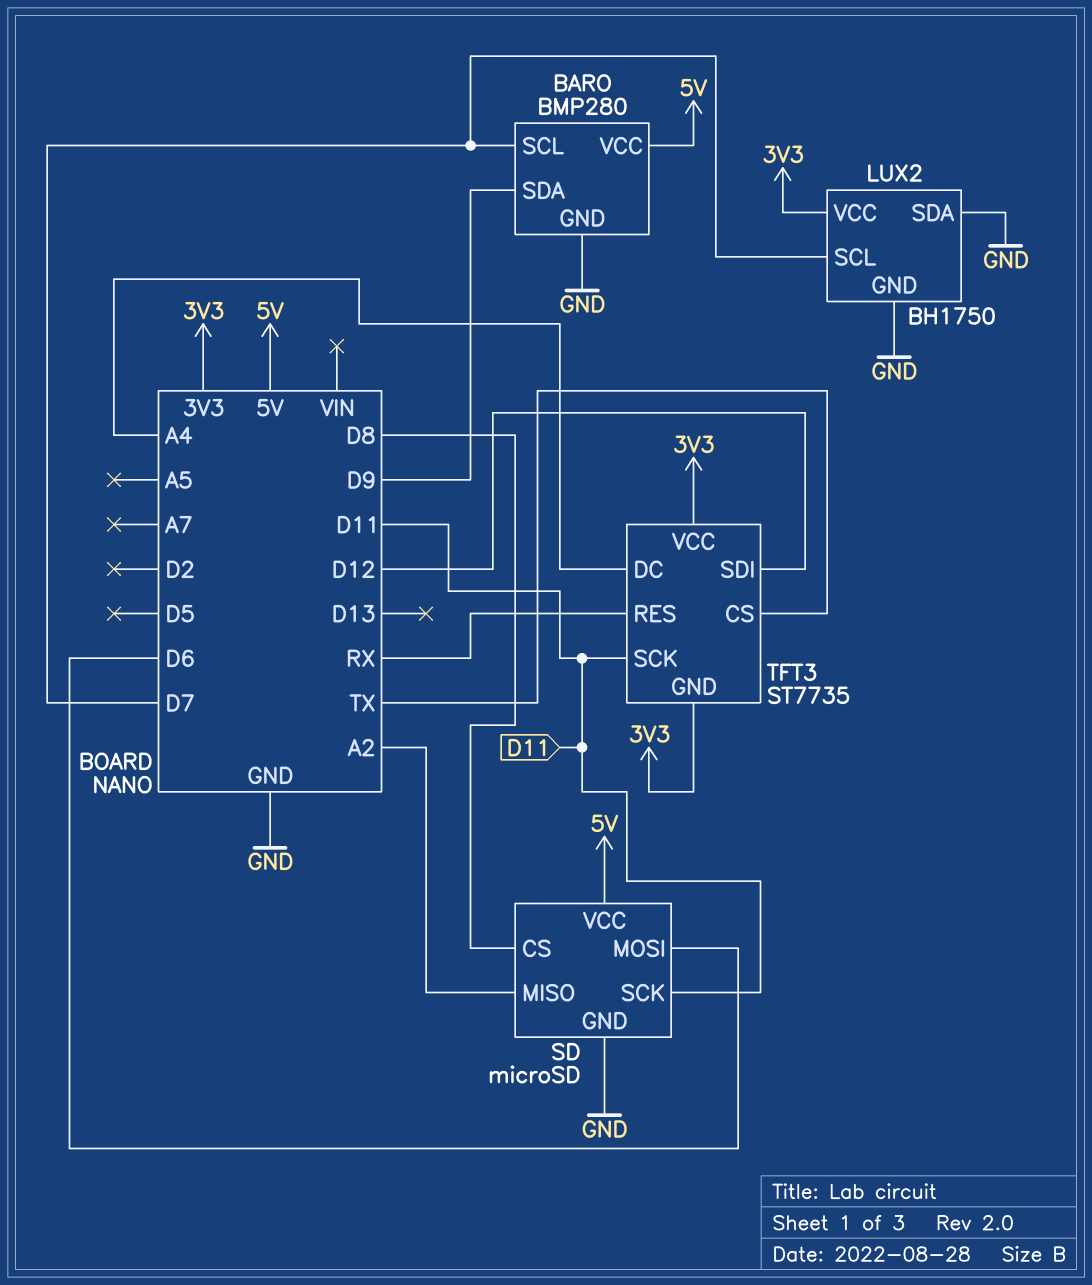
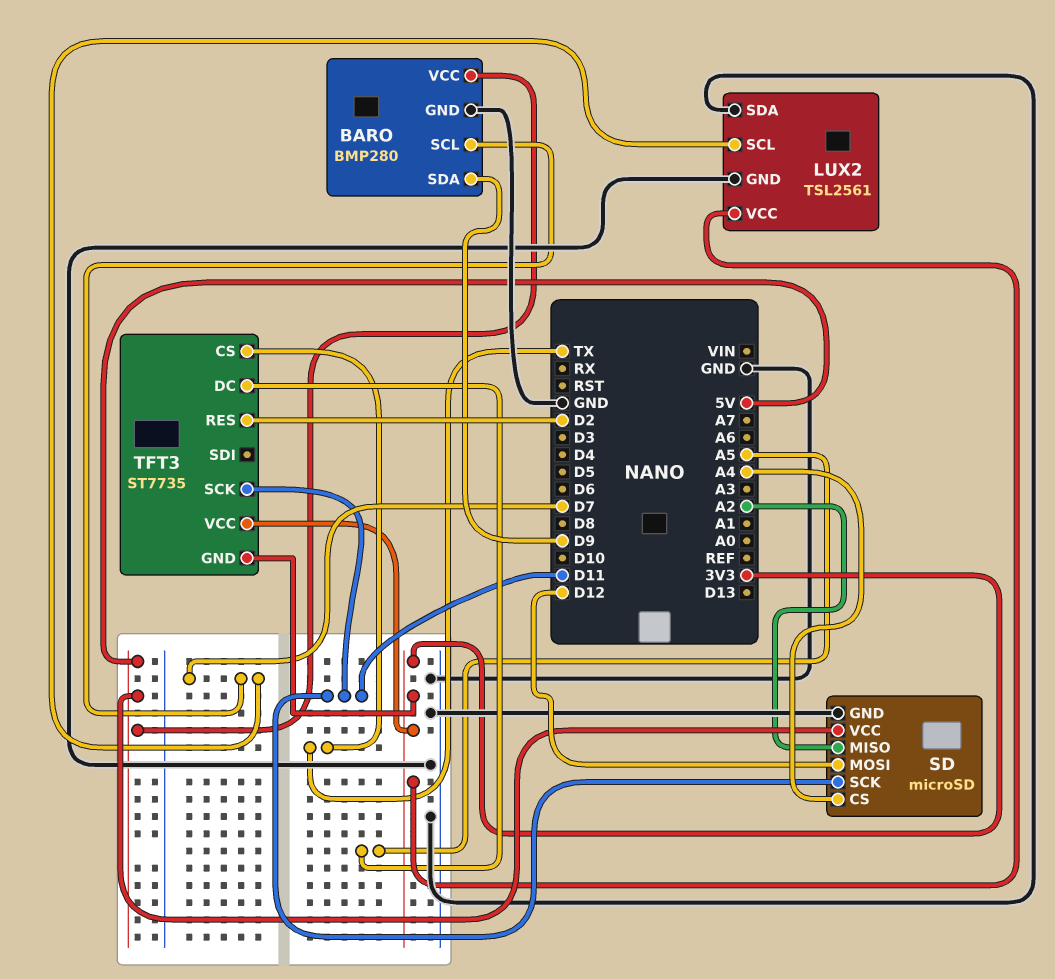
LUX2: BH1750 -> TSL2561
SD pin CS: D8 -> A4
SD pin MOSI: D6 -> D12
TFT3 pin DC: A4 -> A5
TFT3 pin RES: RX -> D2
TFT3 pin SDI: D12 -> none

